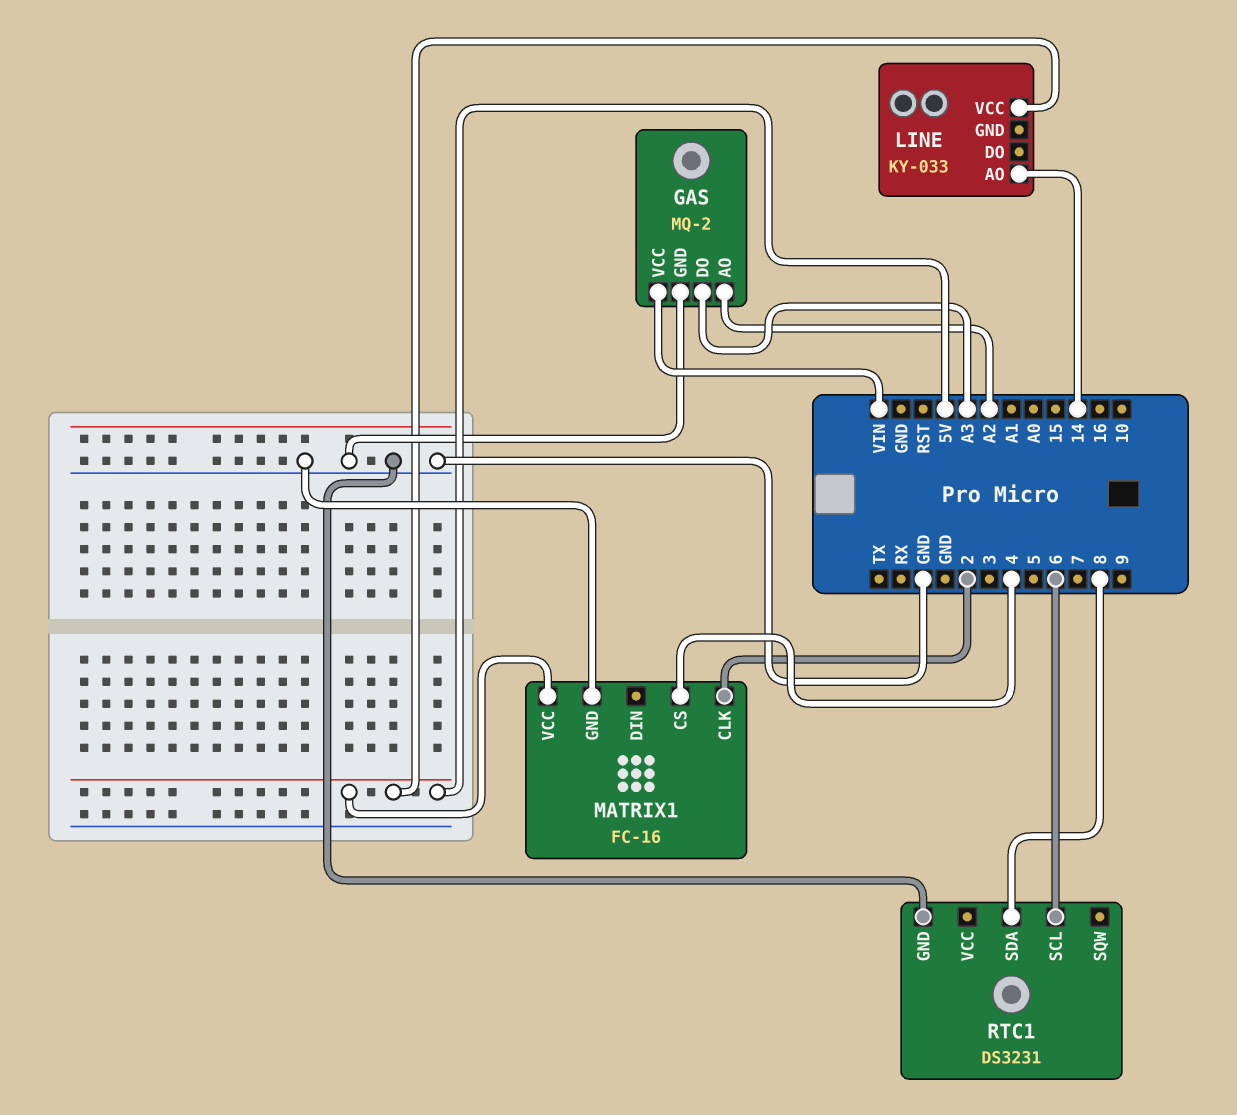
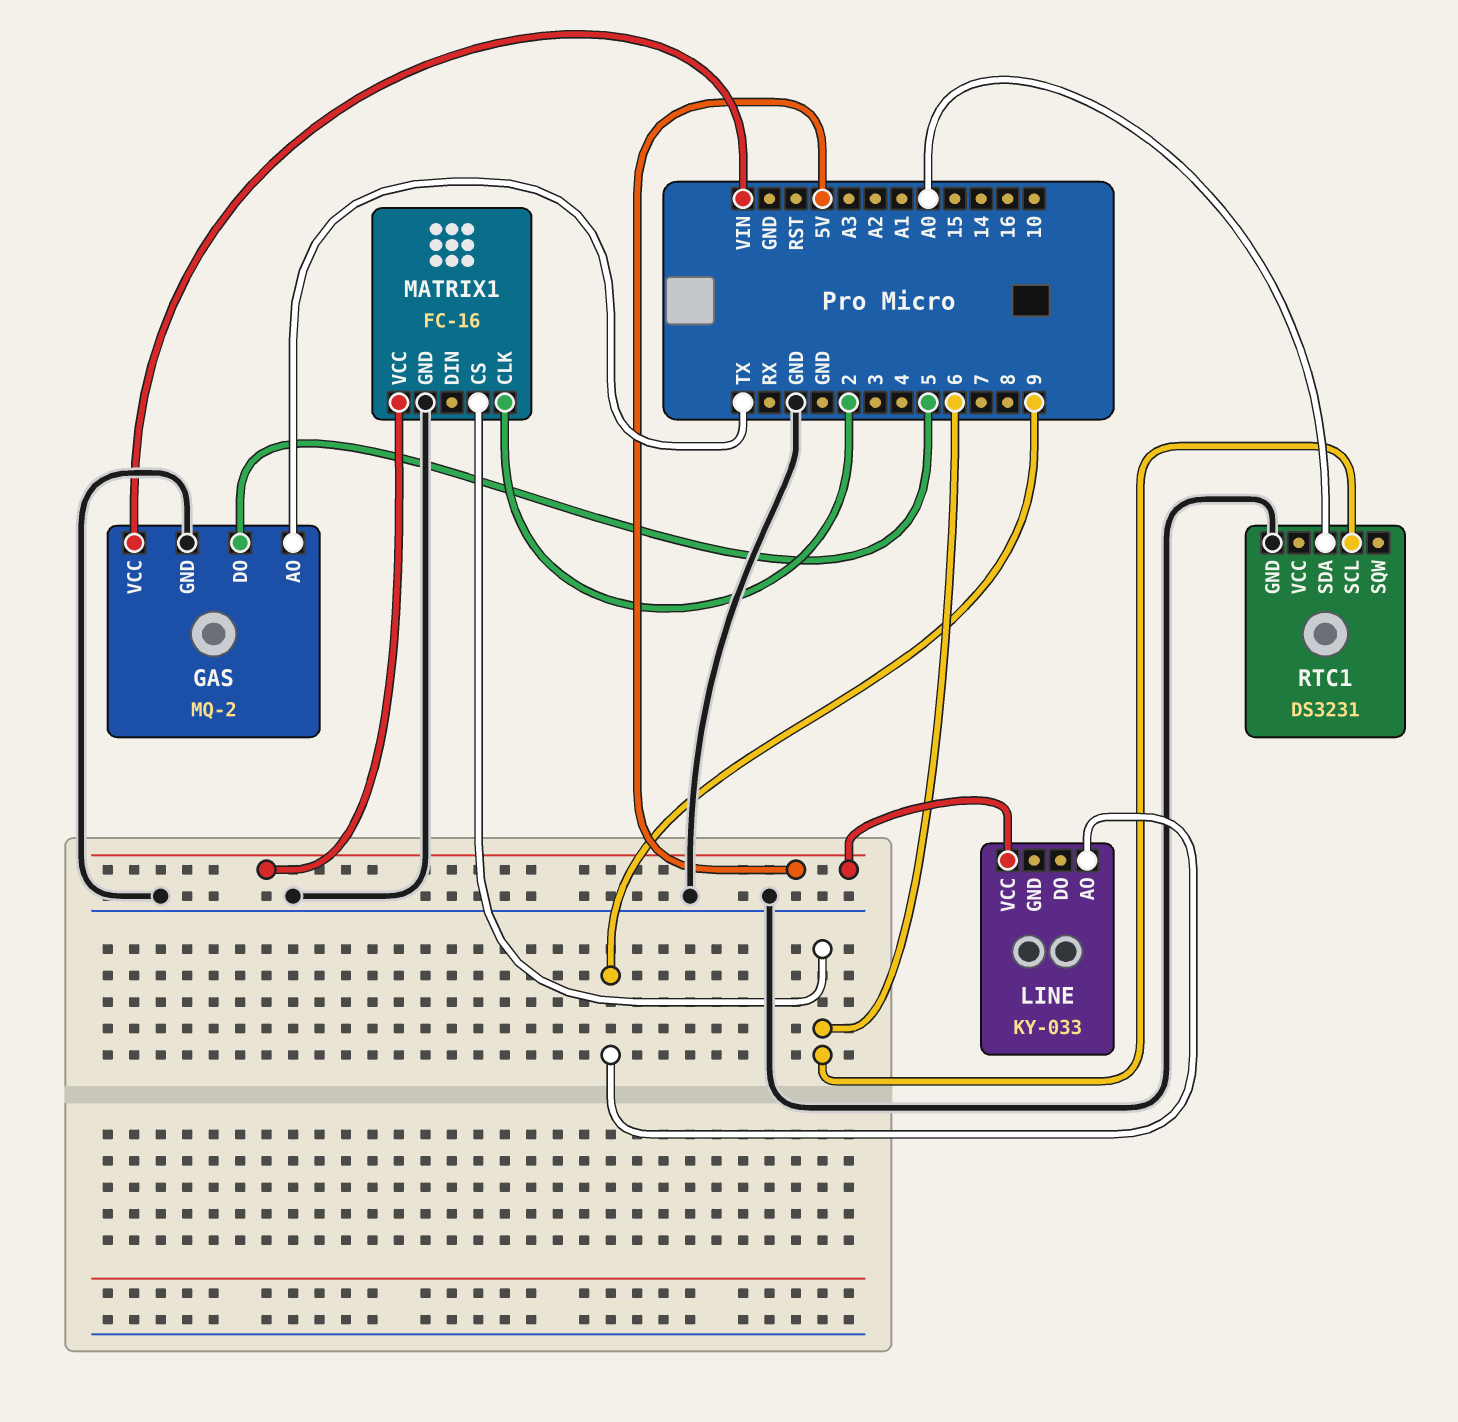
GAS pin AO: A2 -> TX
GAS pin DO: A3 -> 5
LINE pin AO: 14 -> 9
MATRIX1 pin CS: 4 -> 6
RTC1 pin SDA: 8 -> A0

